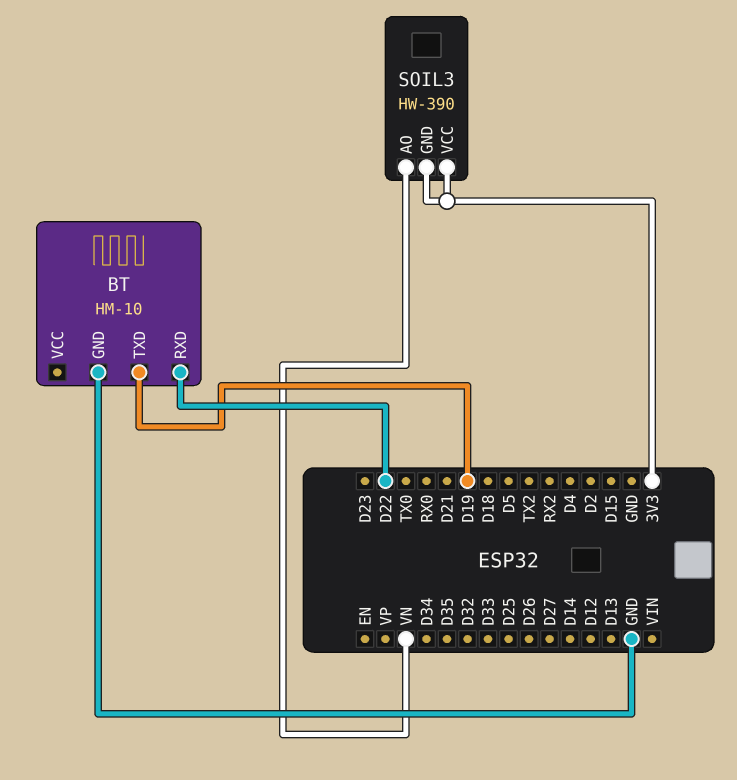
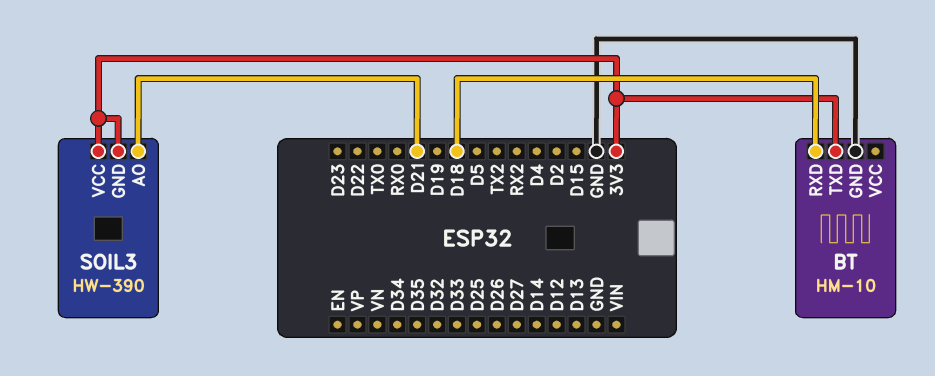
BT pin RXD: D22 -> D18
BT pin TXD: D19 -> 3V3
SOIL3 pin AO: VN -> D21

